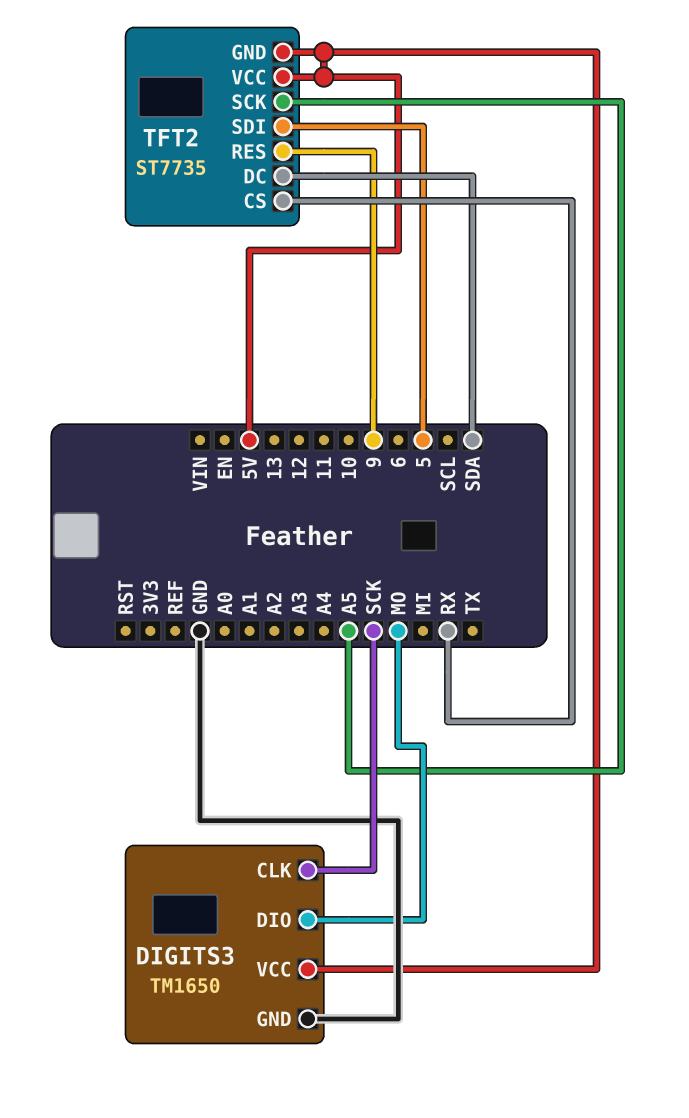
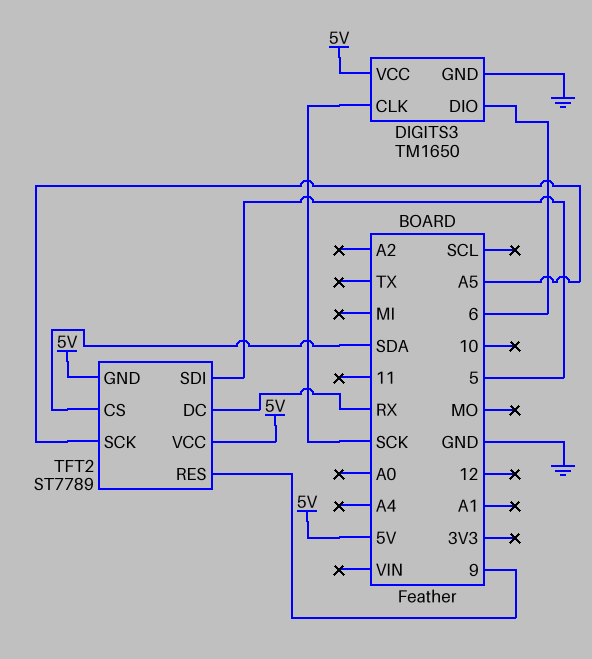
DIGITS3 pin DIO: MO -> 6
TFT2: ST7735 -> ST7789
TFT2 pin CS: RX -> SDA
TFT2 pin DC: SDA -> RX

